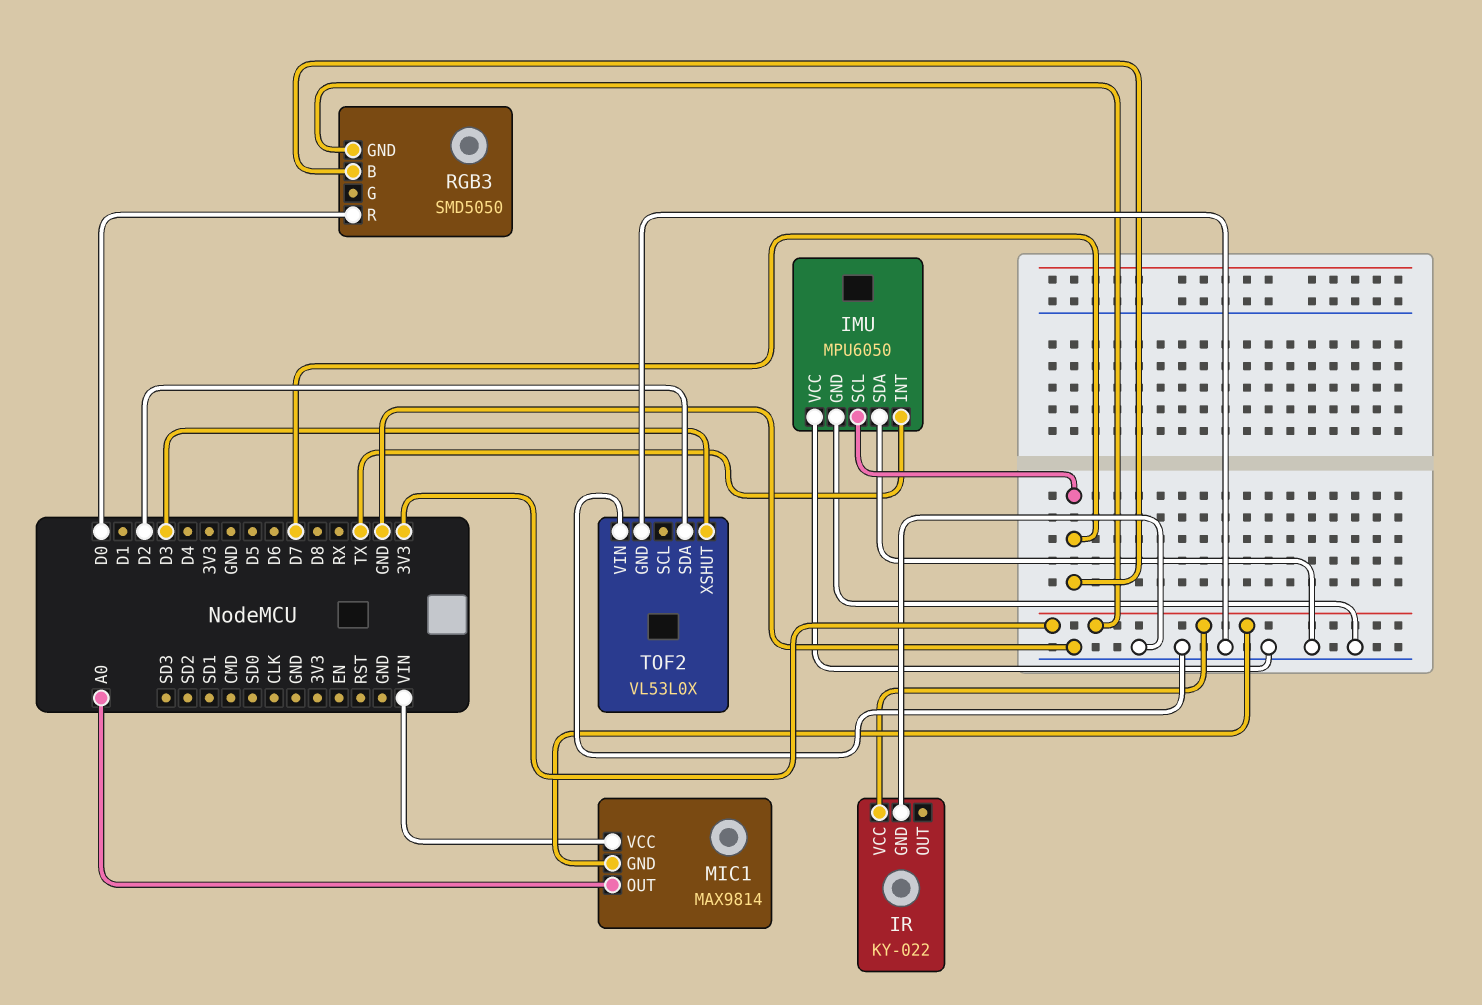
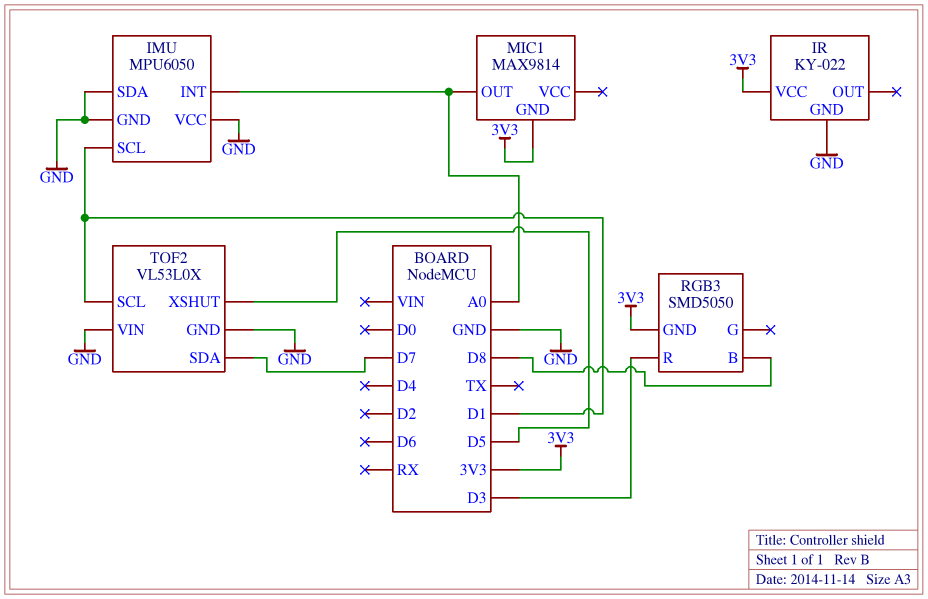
IMU pin INT: TX -> A0
IMU pin SCL: D7 -> D1
MIC1 pin VCC: VIN -> none
RGB3 pin B: D7 -> D8
RGB3 pin R: D0 -> D3
TOF2 pin SCL: none -> D1
TOF2 pin SDA: D2 -> D7
TOF2 pin XSHUT: D3 -> D5

